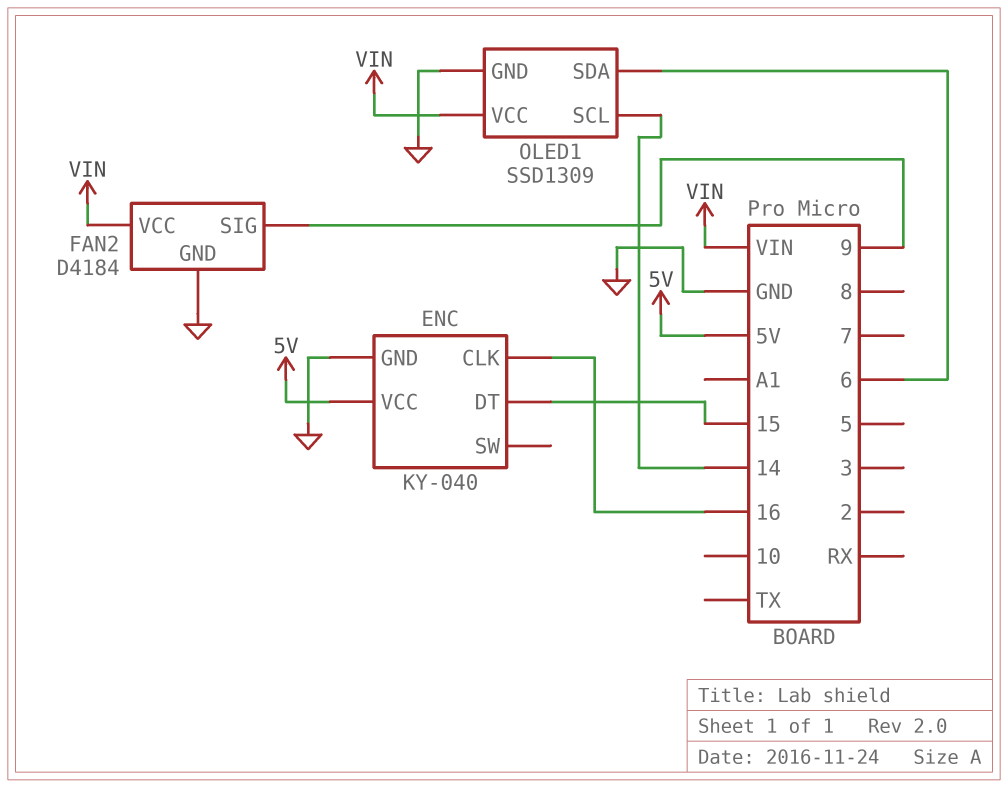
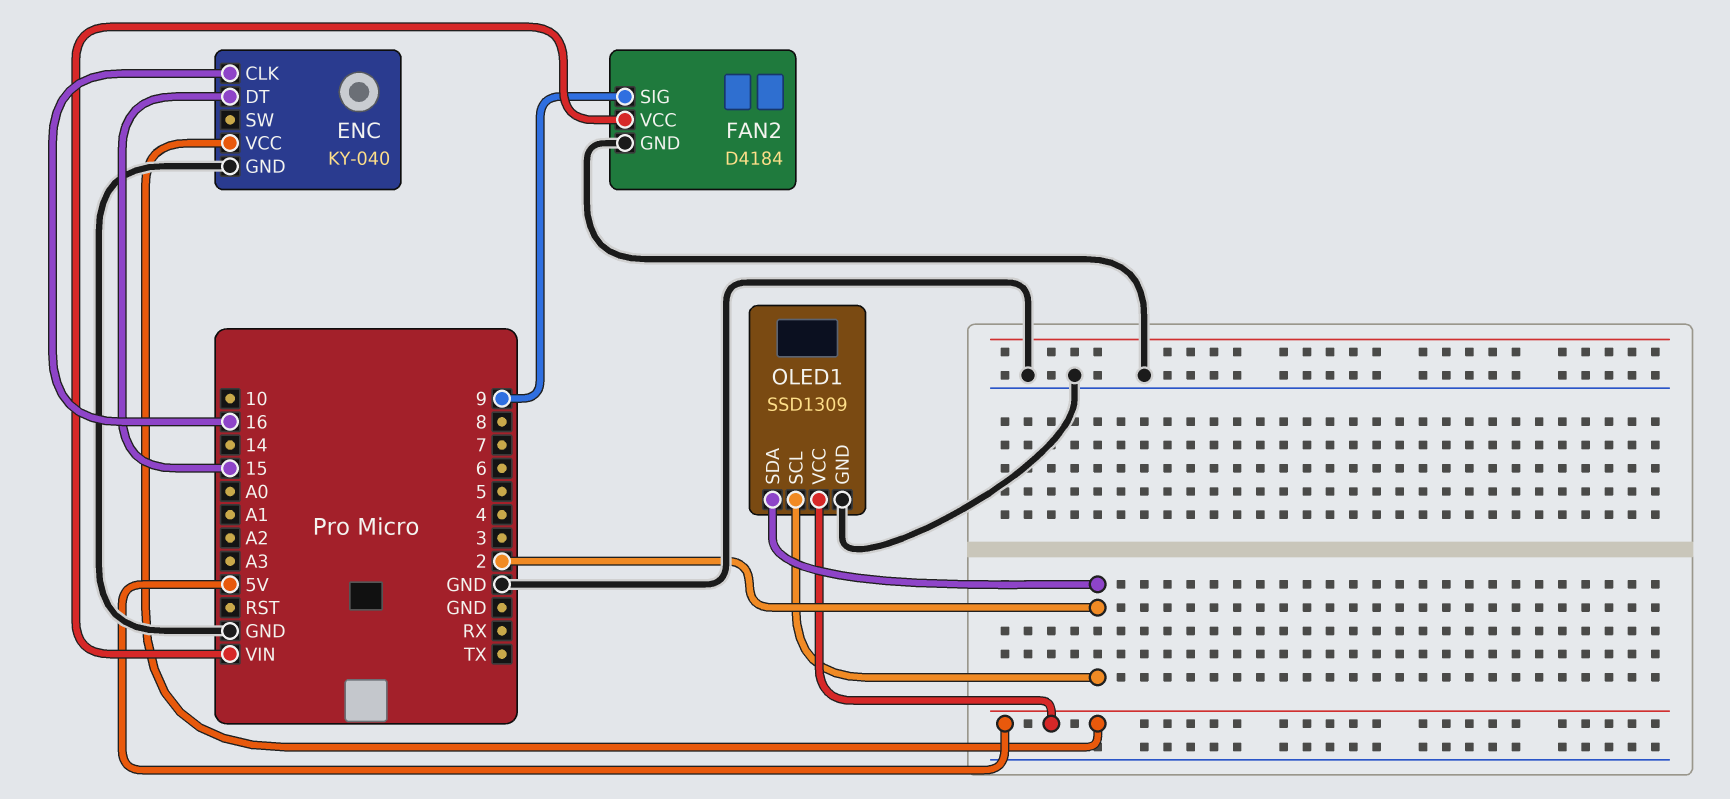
OLED1 pin SCL: 14 -> 2
OLED1 pin SDA: 6 -> 2
OLED1 pin VCC: VIN -> 5V

